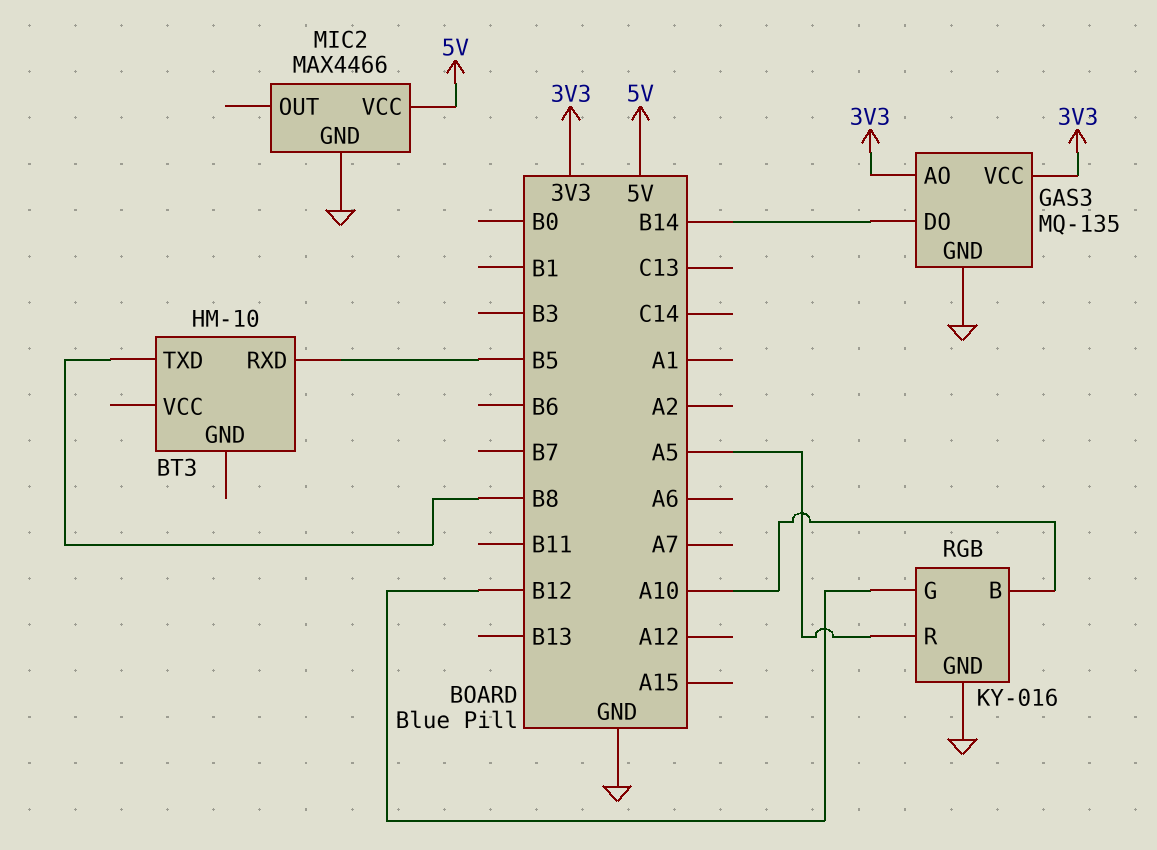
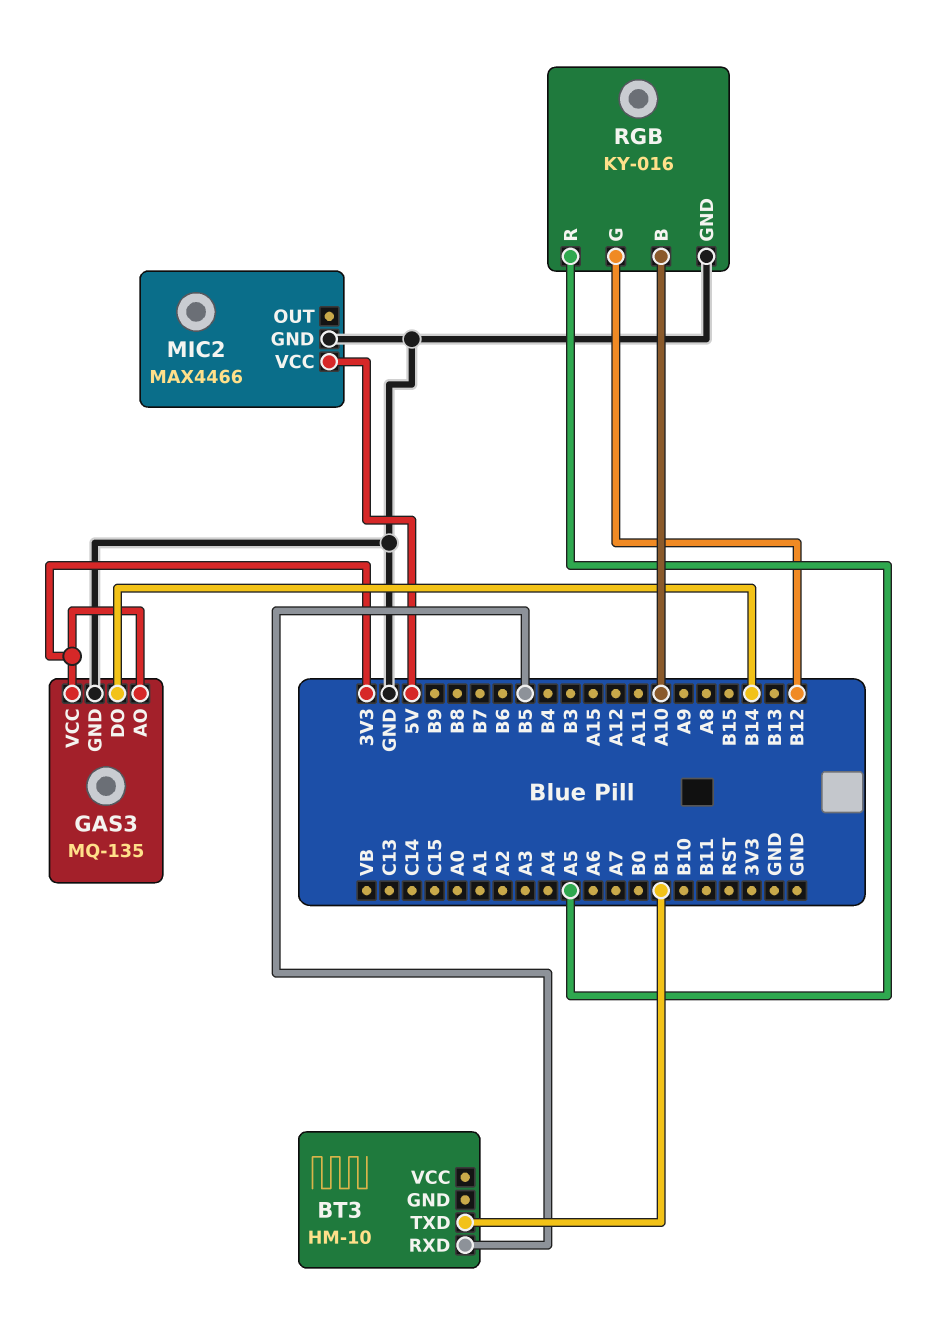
BT3 pin TXD: B8 -> B1

